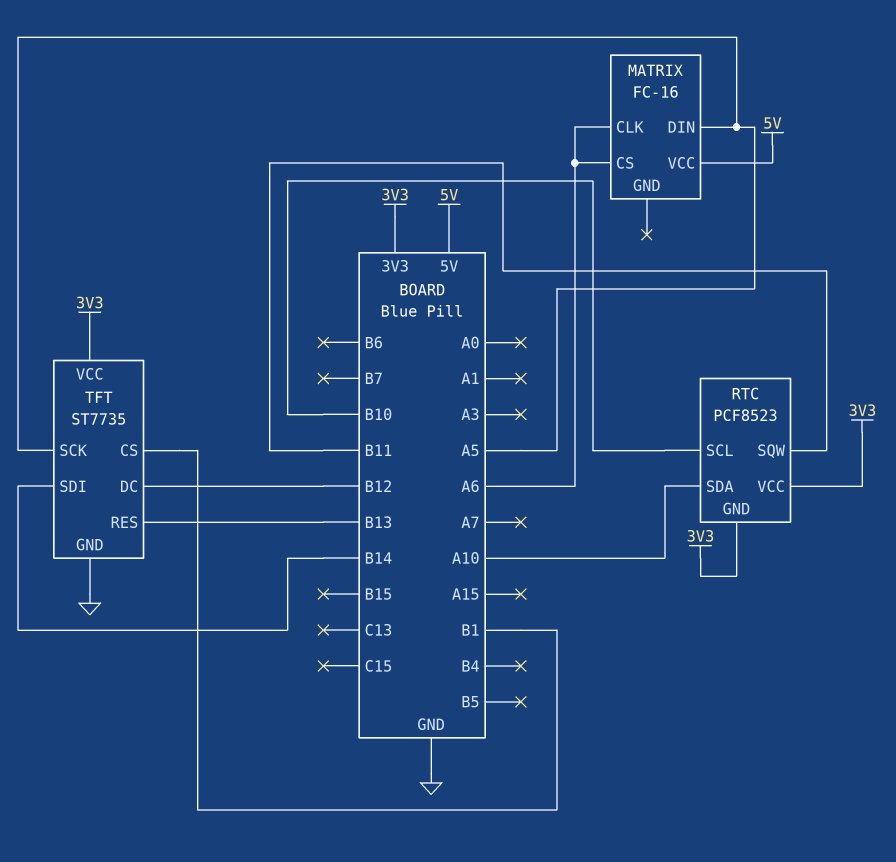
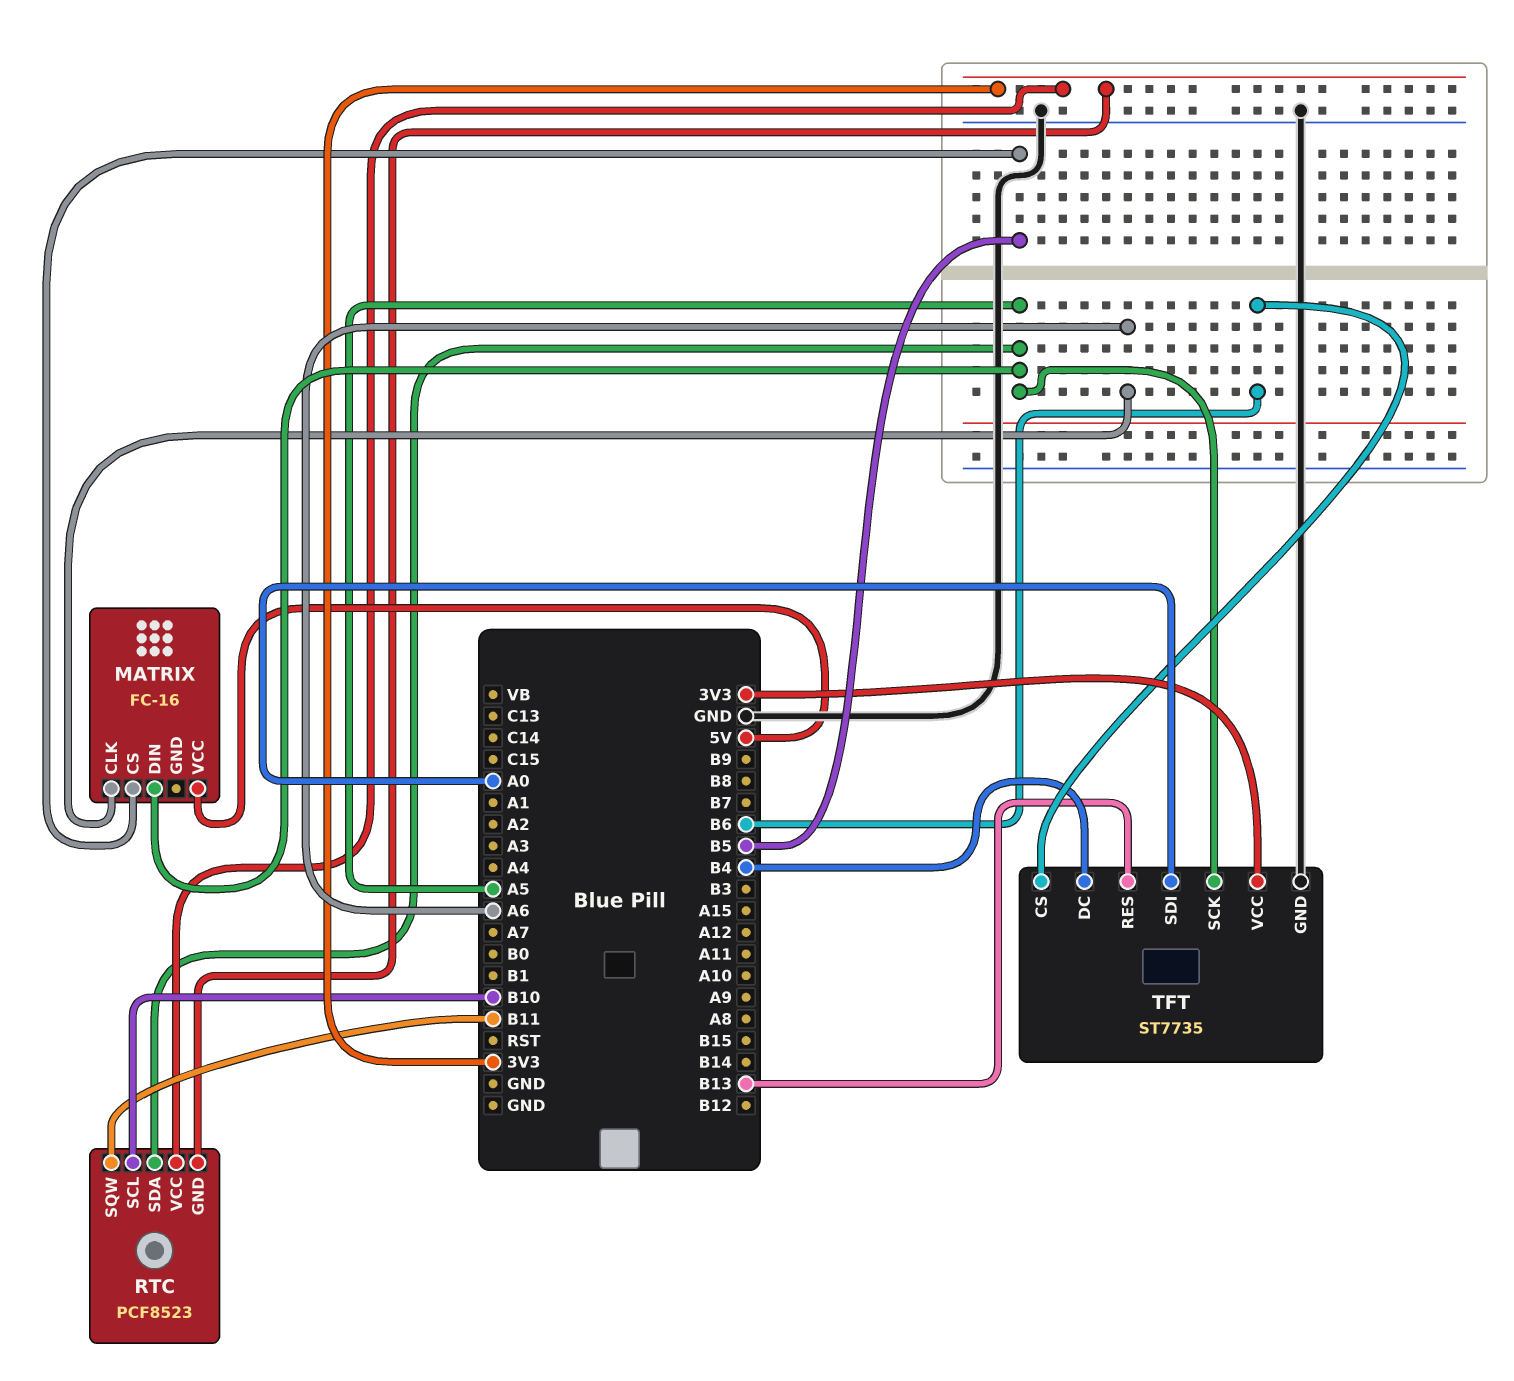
MATRIX pin CS: A6 -> B5
RTC pin SDA: A10 -> A5
TFT pin CS: B1 -> B6
TFT pin DC: B12 -> B4
TFT pin SDI: B14 -> A0

